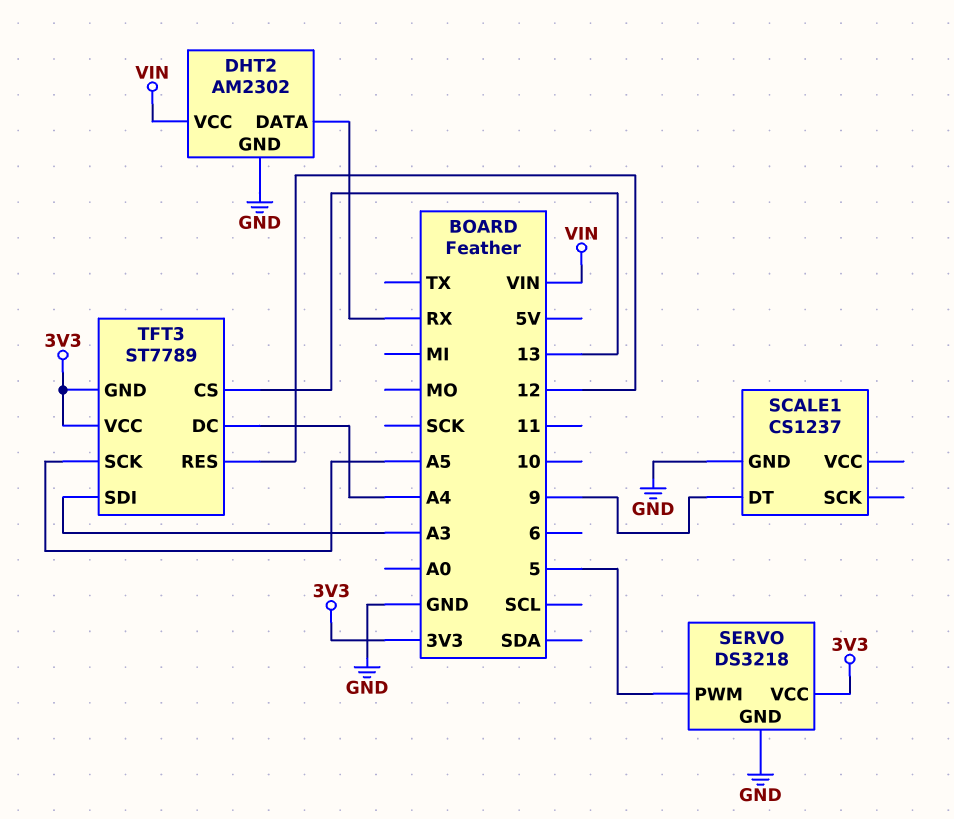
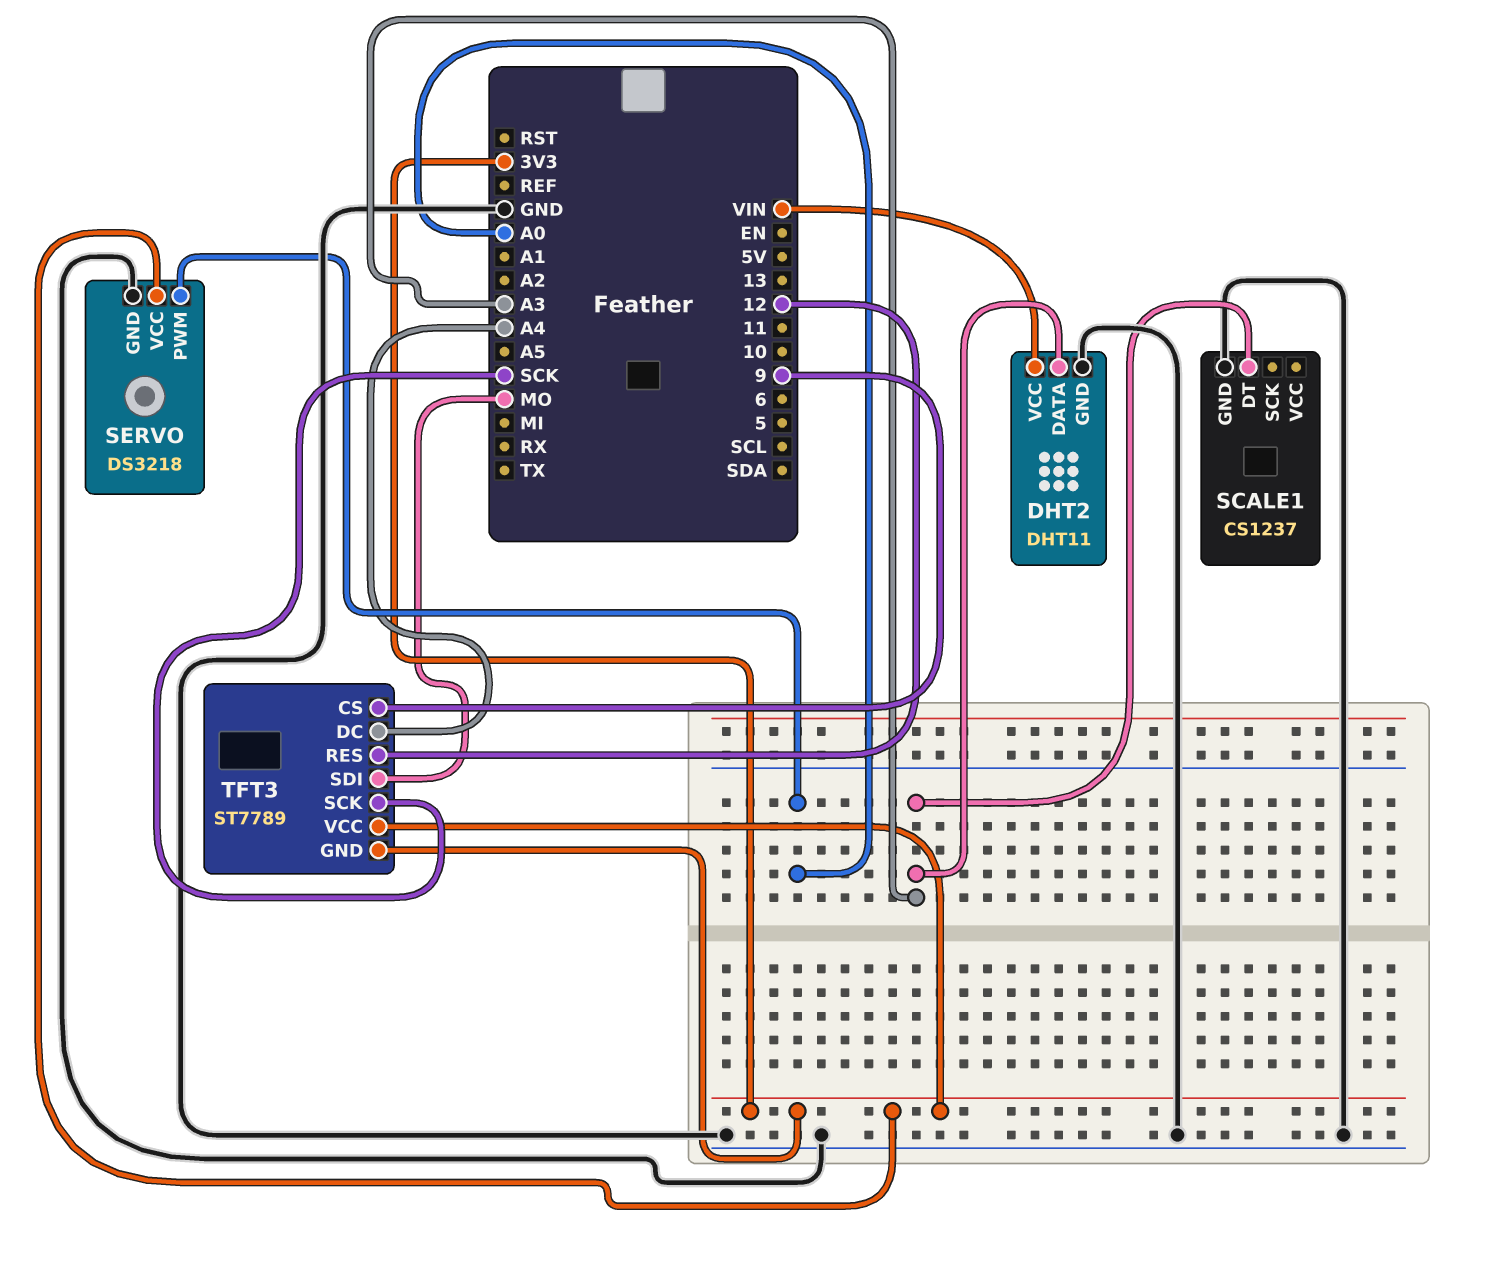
DHT2: AM2302 -> DHT11
DHT2 pin DATA: RX -> A3
SCALE1 pin DT: 9 -> A3
SERVO pin PWM: 5 -> A0
TFT3 pin CS: 13 -> 9
TFT3 pin SCK: A5 -> SCK
TFT3 pin SDI: A3 -> MO

